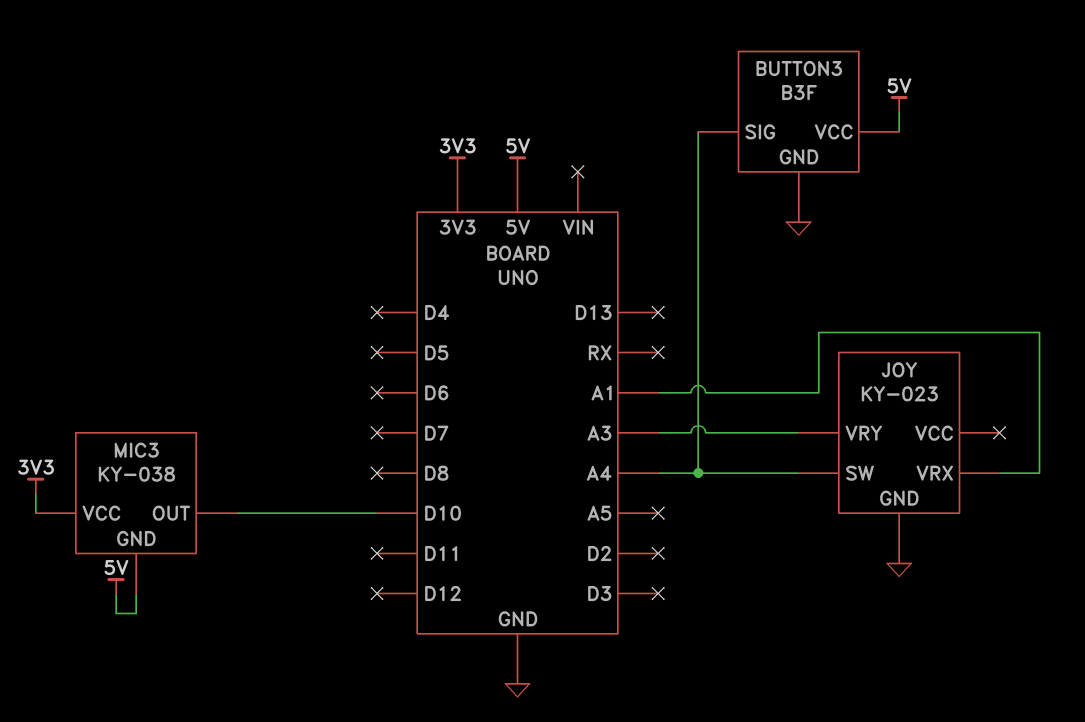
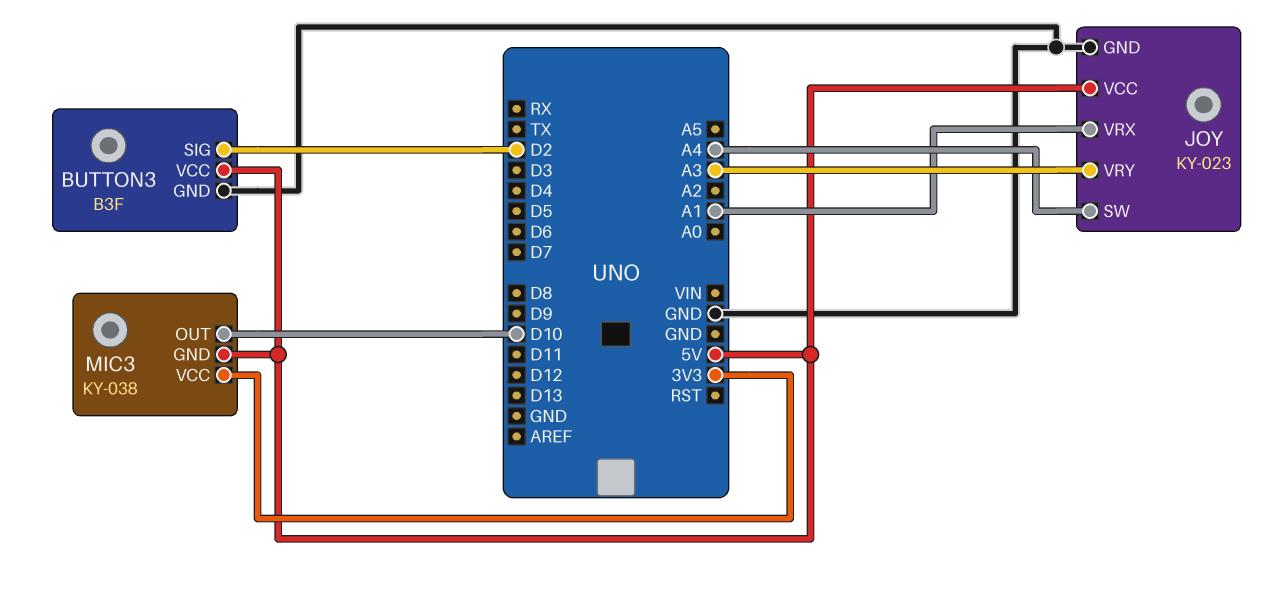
BUTTON3 pin SIG: A4 -> D2
JOY pin VCC: none -> 5V

